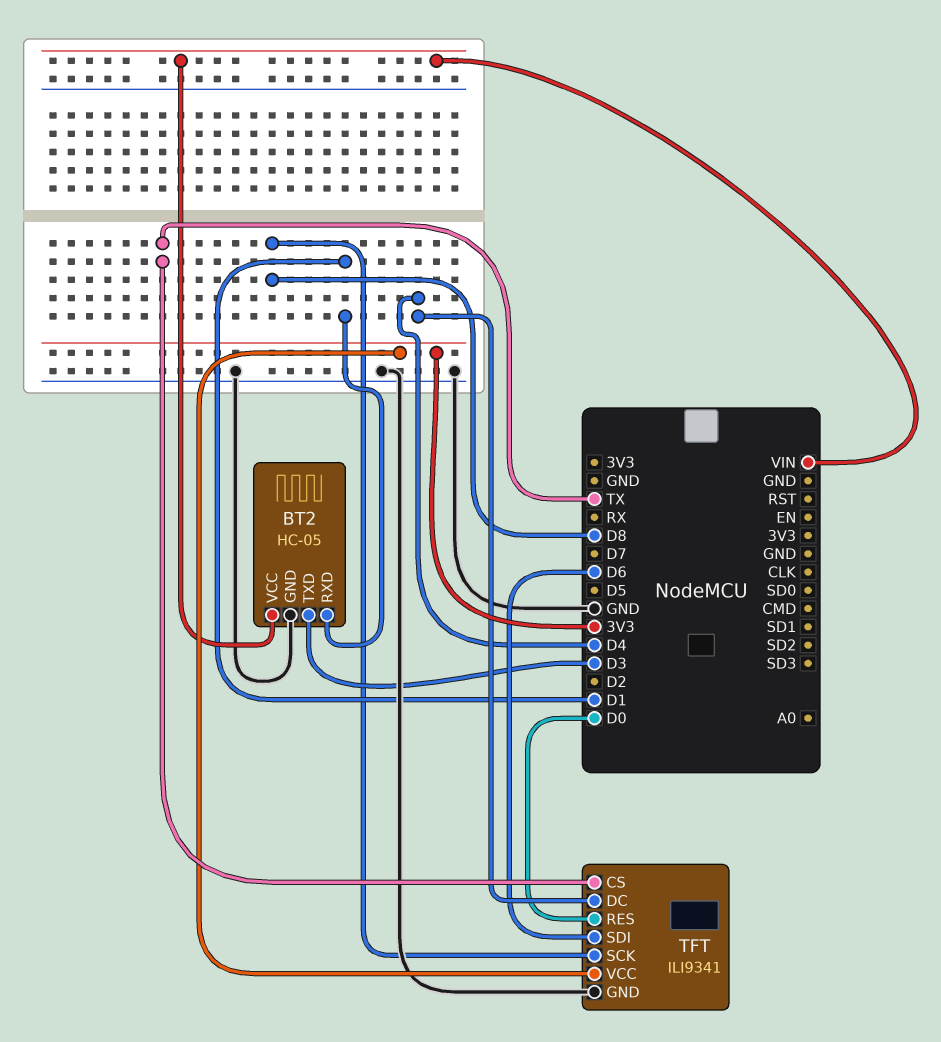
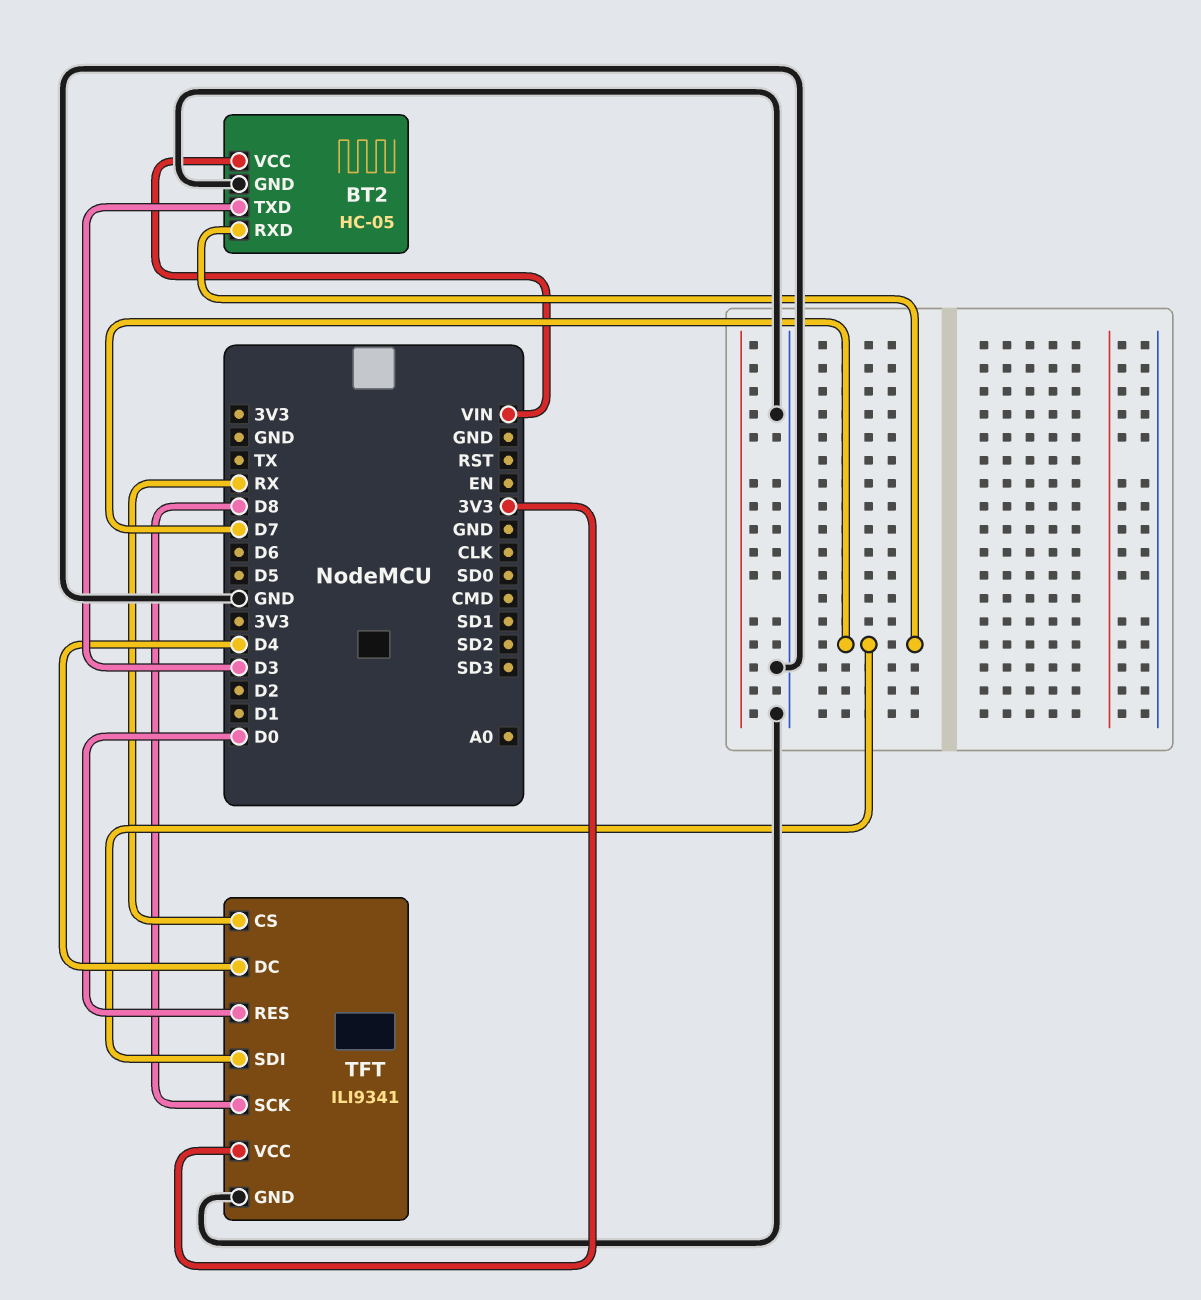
BT2 pin RXD: D1 -> D7
TFT pin CS: TX -> RX
TFT pin SDI: D6 -> D7

